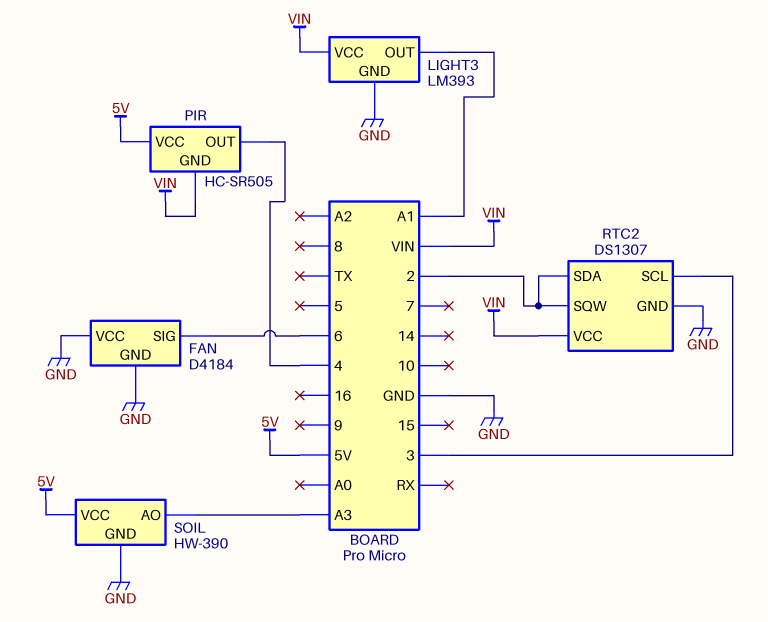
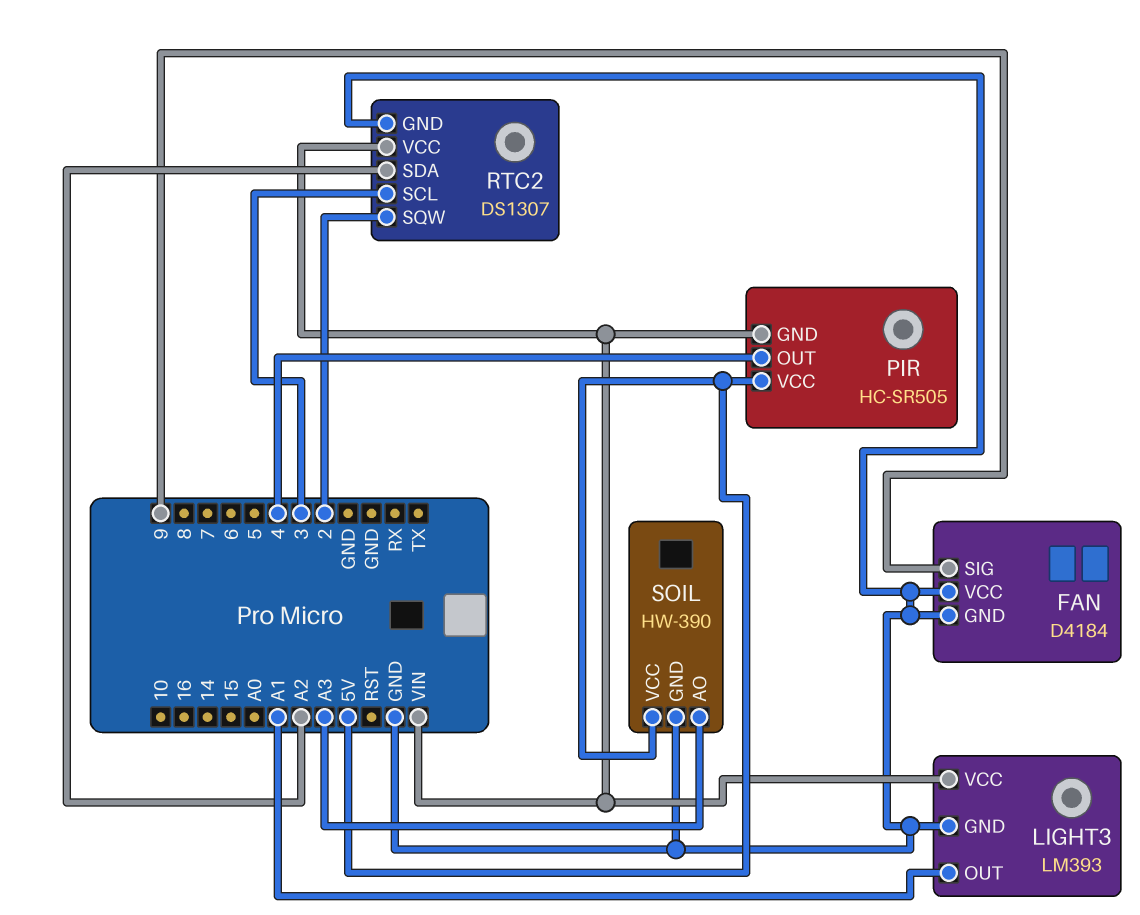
FAN pin SIG: 6 -> 9
RTC2 pin SDA: 2 -> A2

